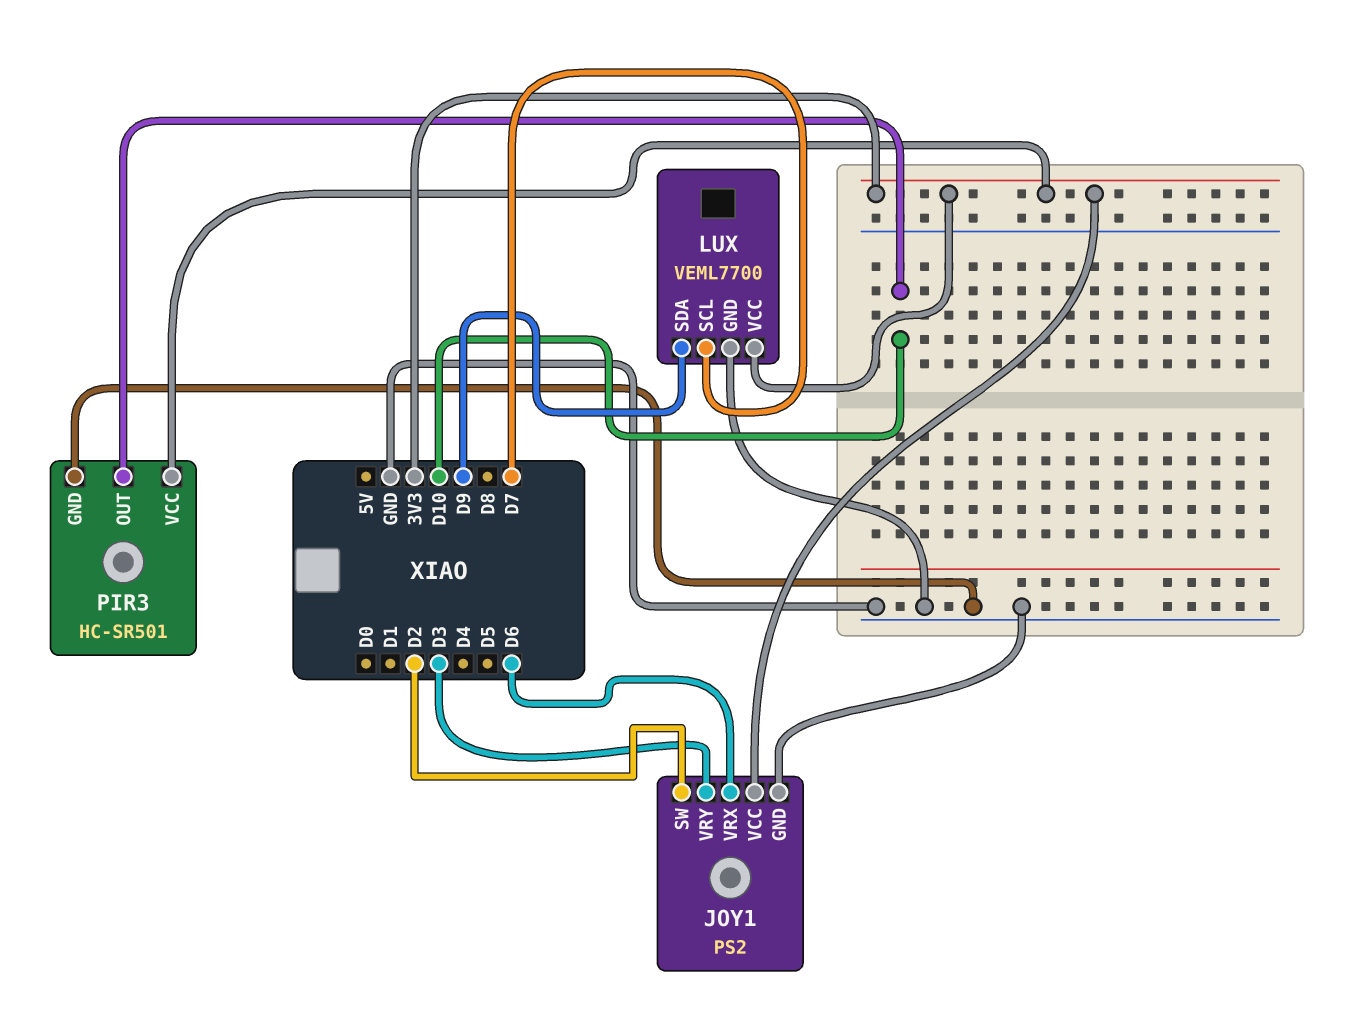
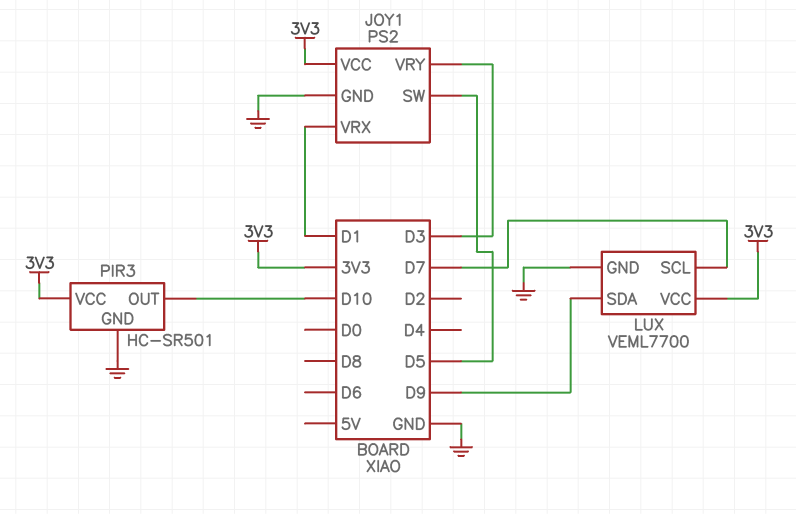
JOY1 pin SW: D2 -> D5
JOY1 pin VRX: D6 -> D1

